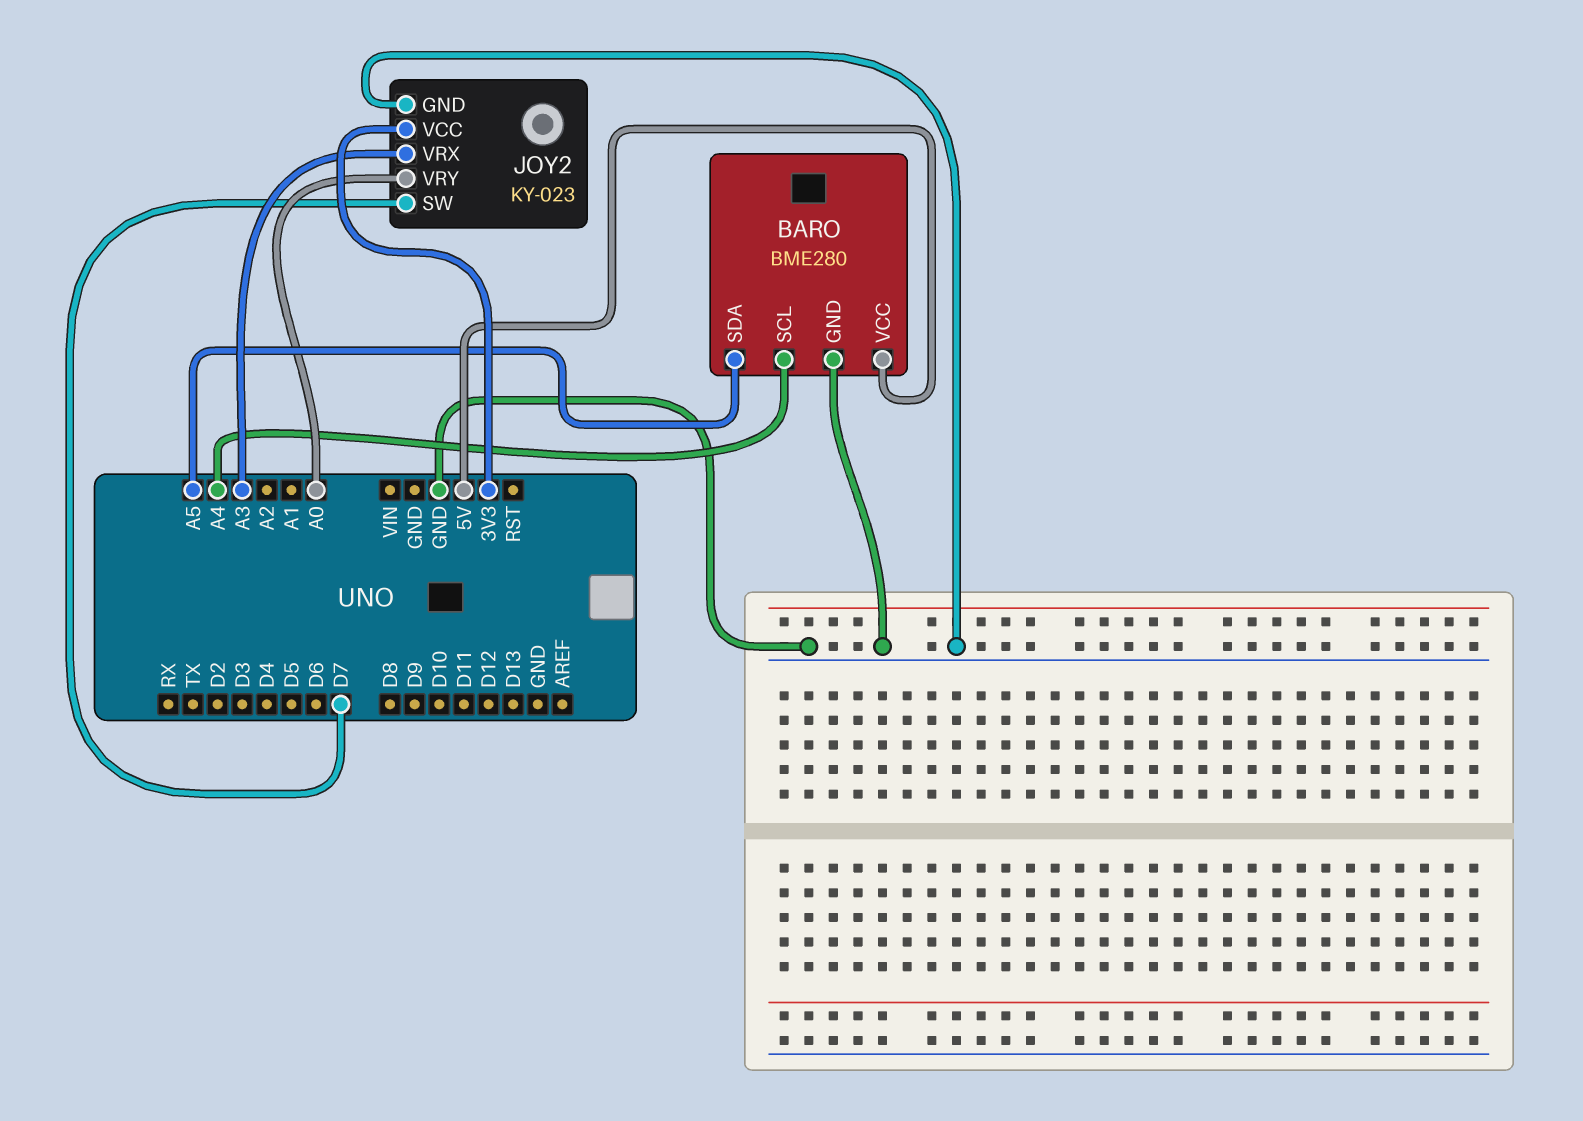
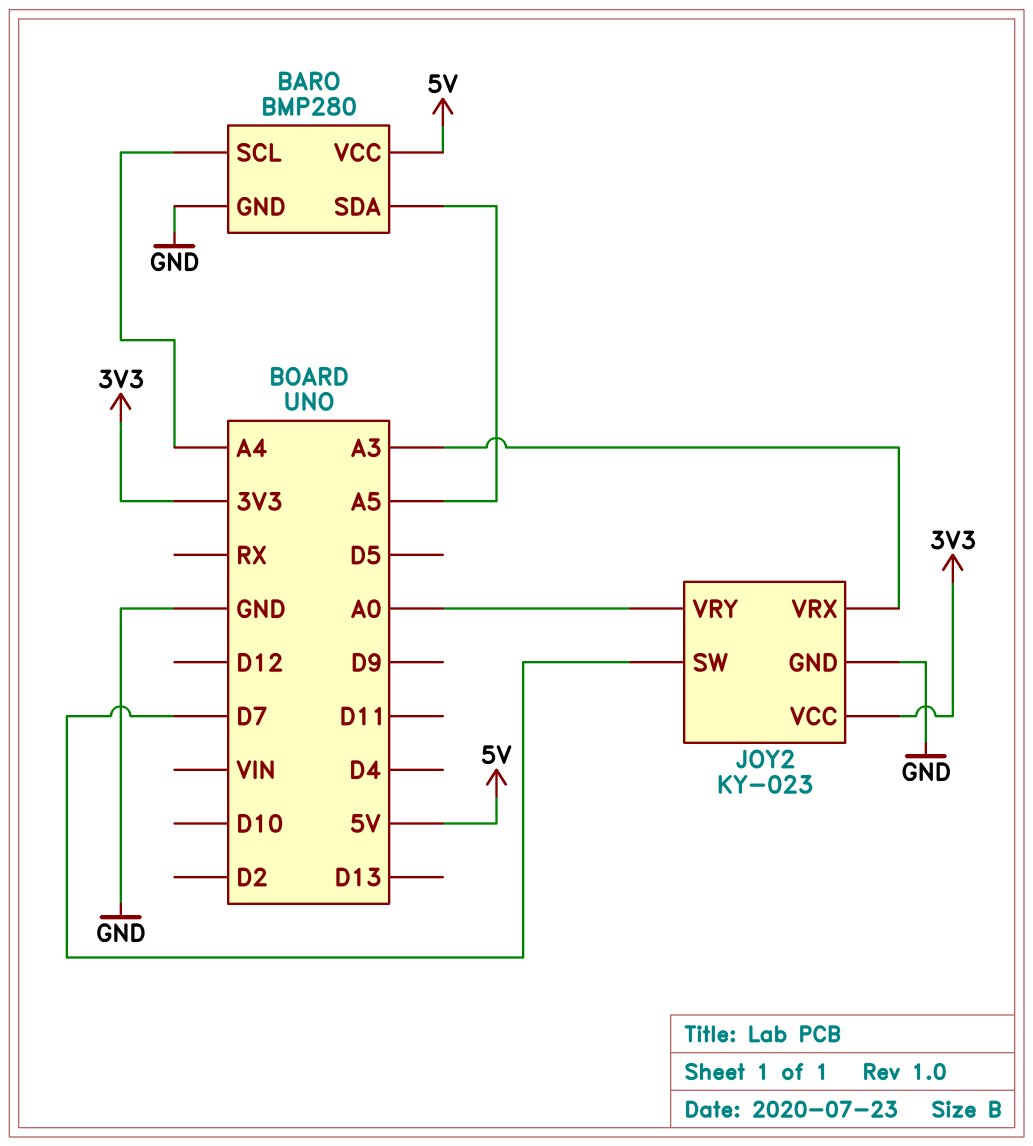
BARO: BME280 -> BMP280

